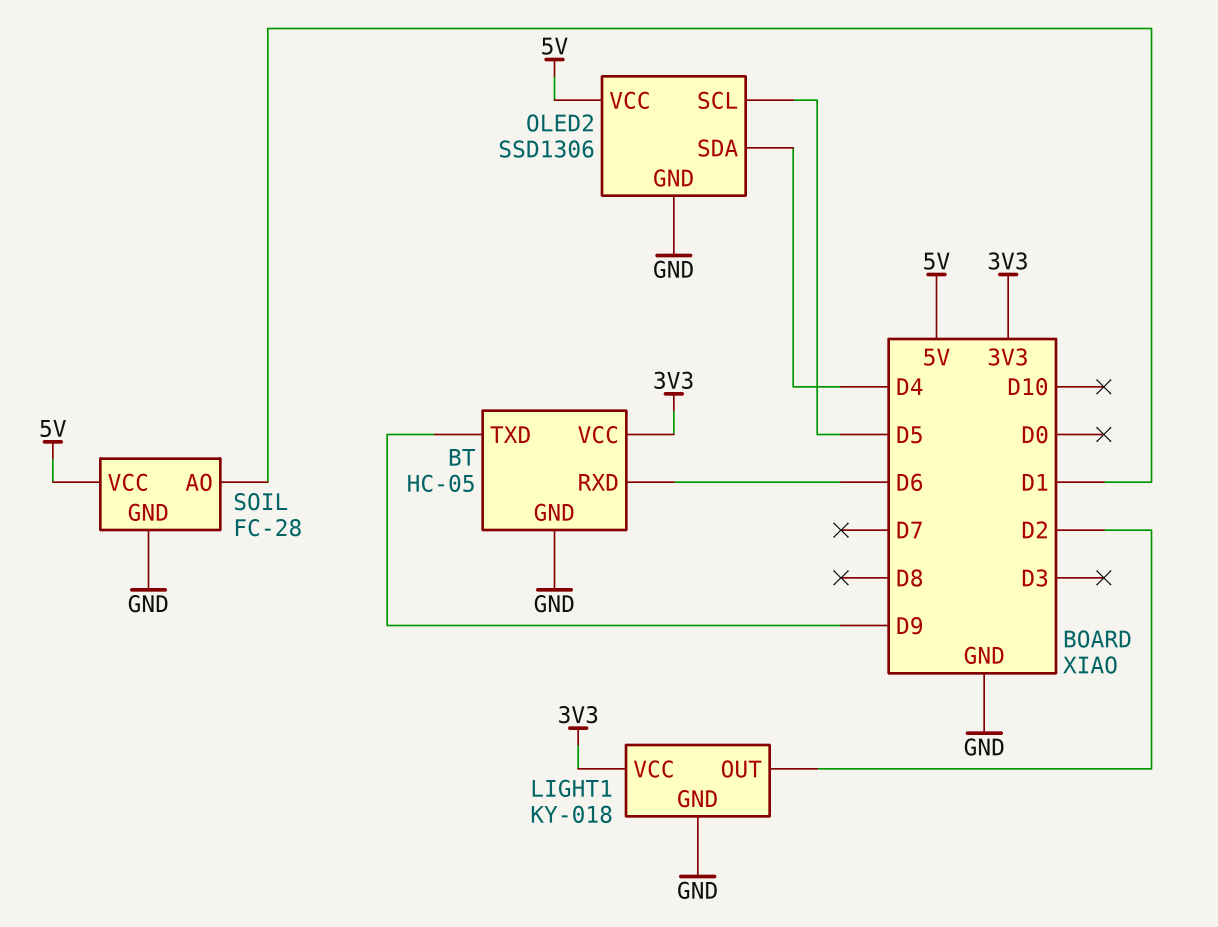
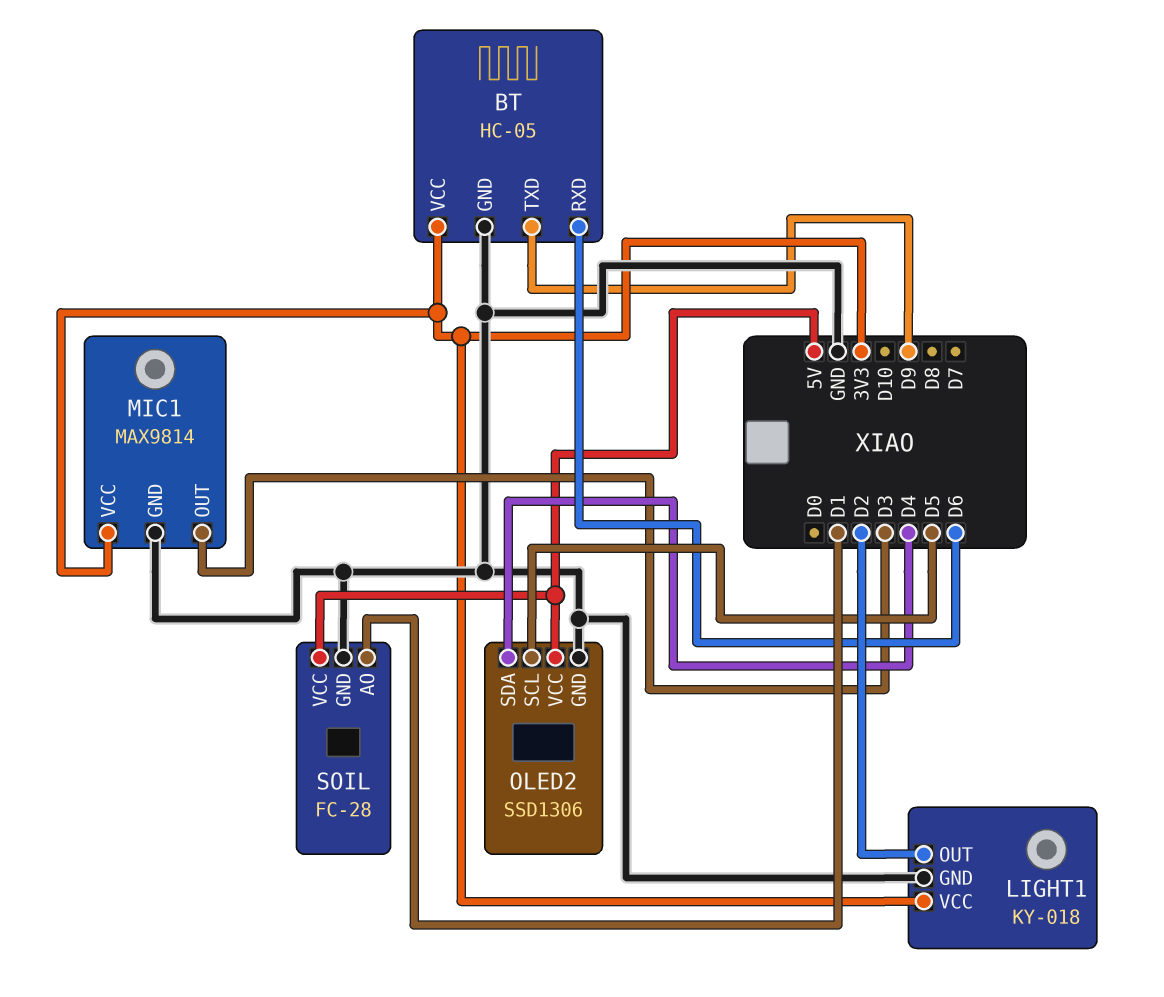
MIC1: none -> MAX9814
MIC1 pin GND: none -> GND
MIC1 pin OUT: none -> D3
MIC1 pin VCC: none -> 3V3

